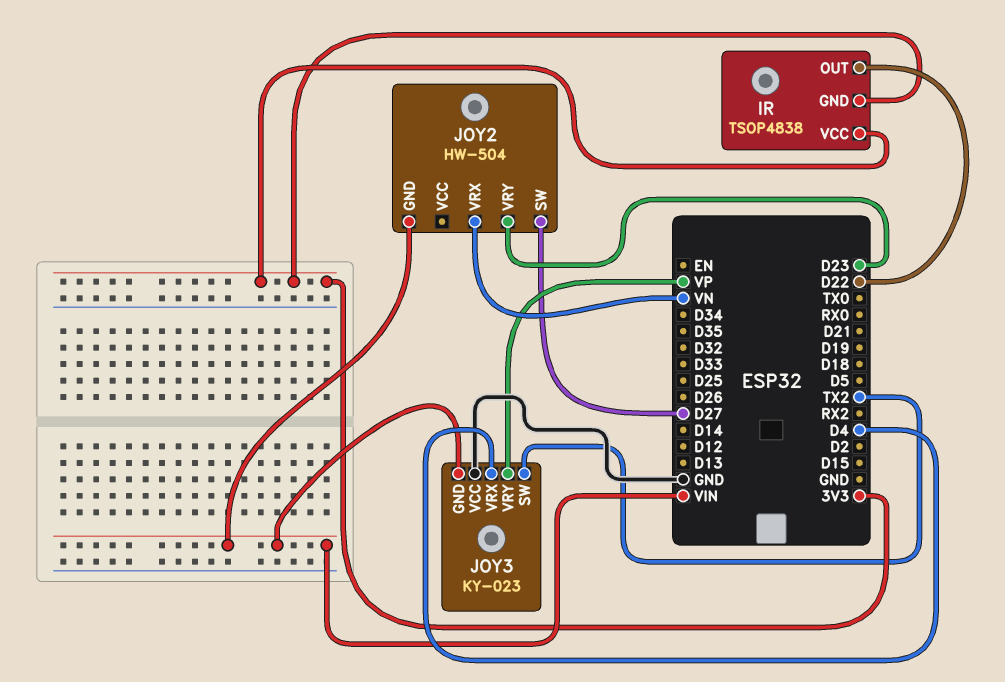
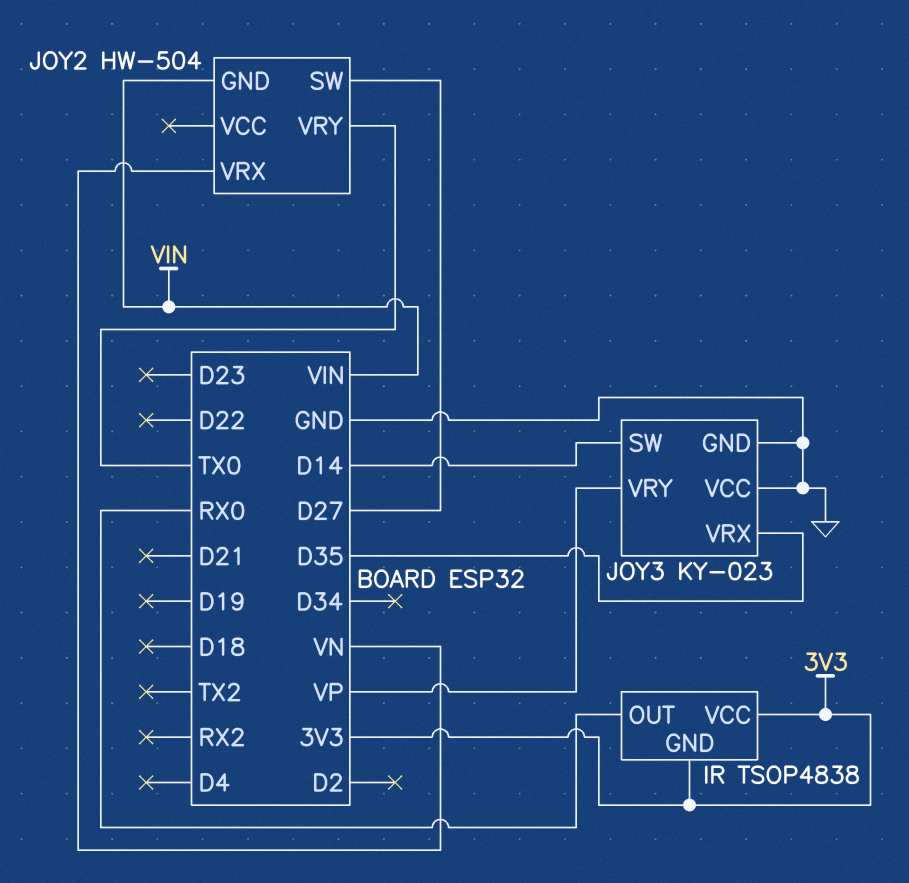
IR pin OUT: D22 -> RX0
JOY2 pin VRY: D23 -> TX0
JOY3 pin GND: VIN -> GND
JOY3 pin SW: TX2 -> D14
JOY3 pin VRX: D4 -> D35

